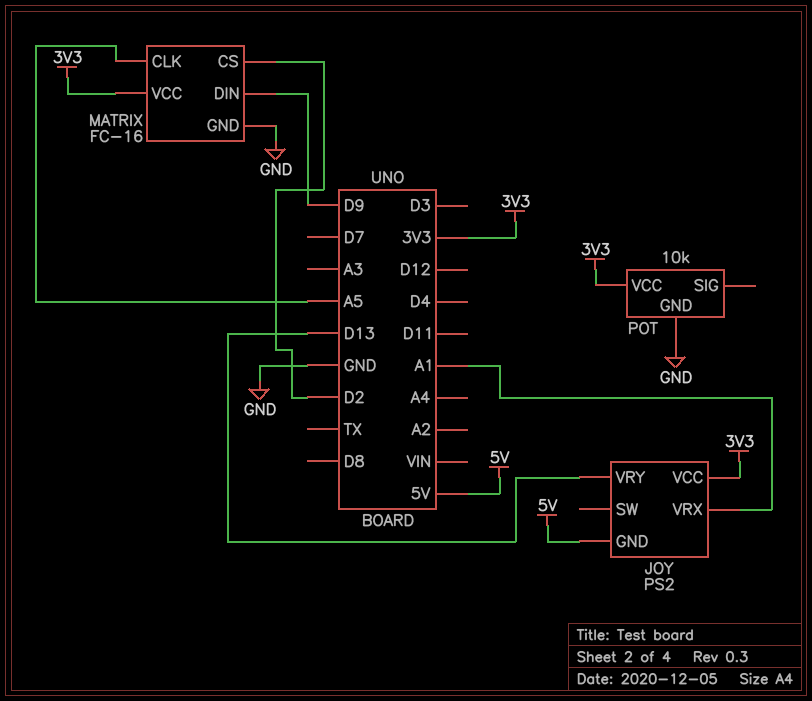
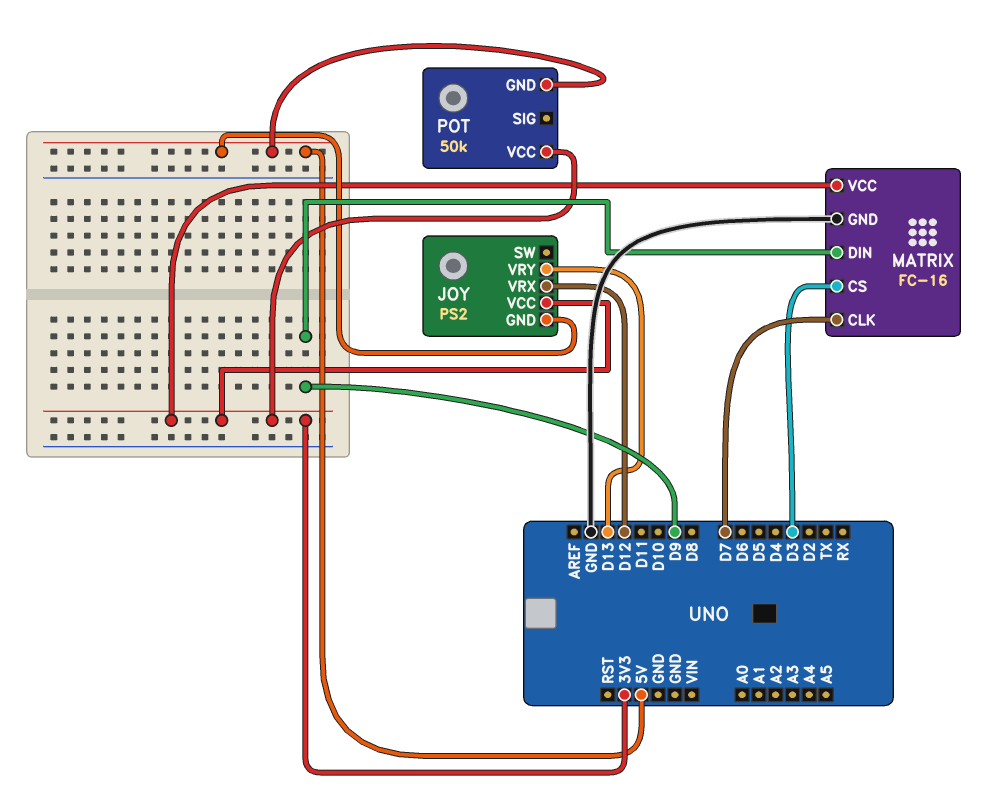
JOY pin VRX: A1 -> D12
MATRIX pin CLK: A5 -> D7
MATRIX pin CS: D2 -> D3
POT: 10k -> 50k
POT pin GND: GND -> 5V

